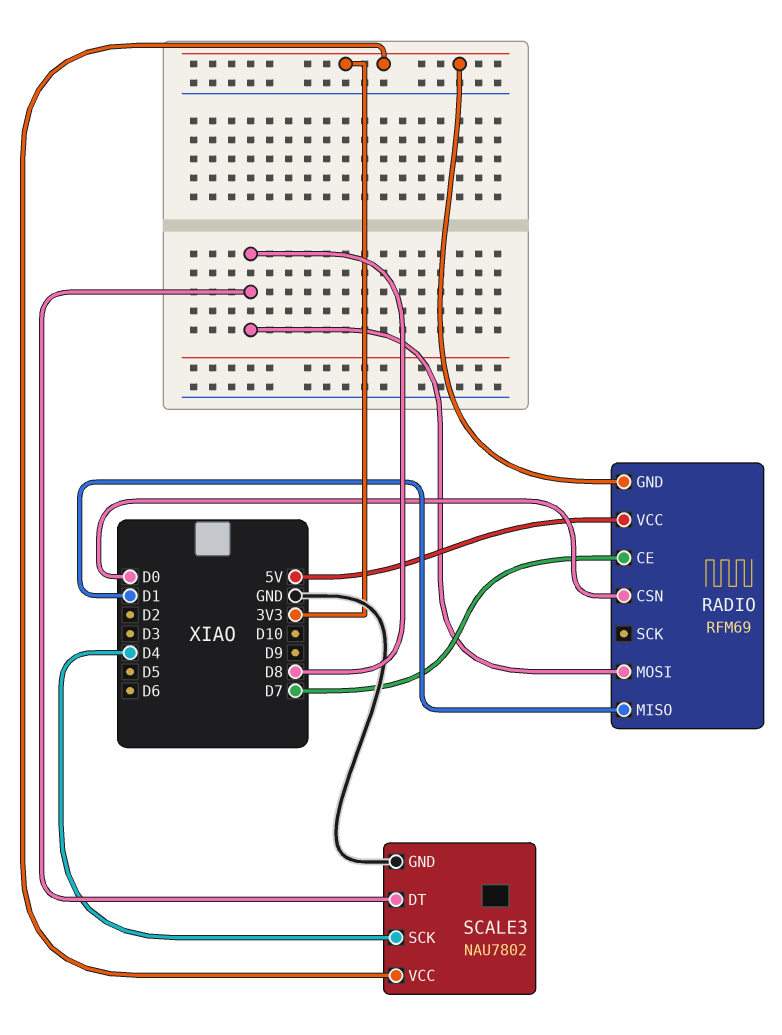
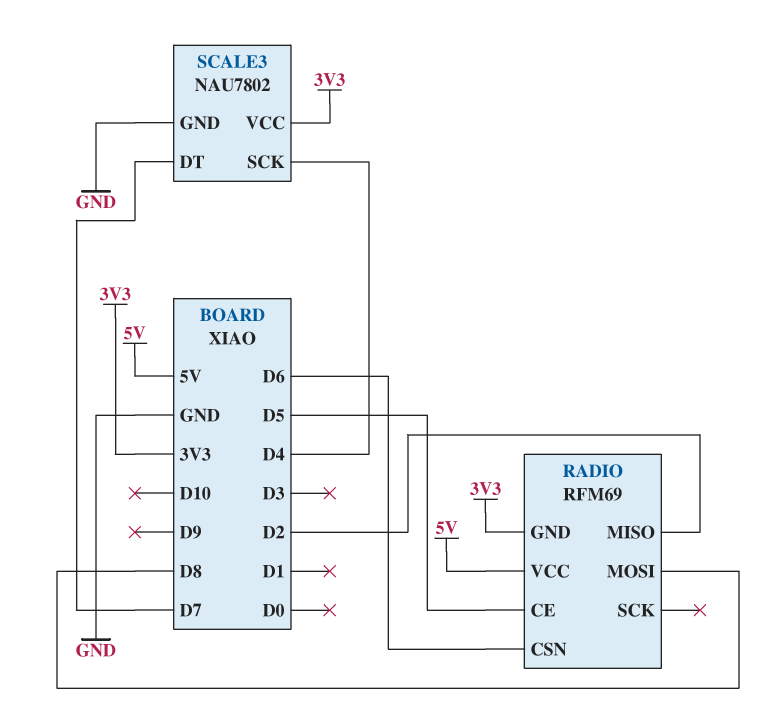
RADIO pin CE: D7 -> D5
RADIO pin CSN: D0 -> D6
RADIO pin MISO: D1 -> D2
SCALE3 pin DT: D8 -> D7

